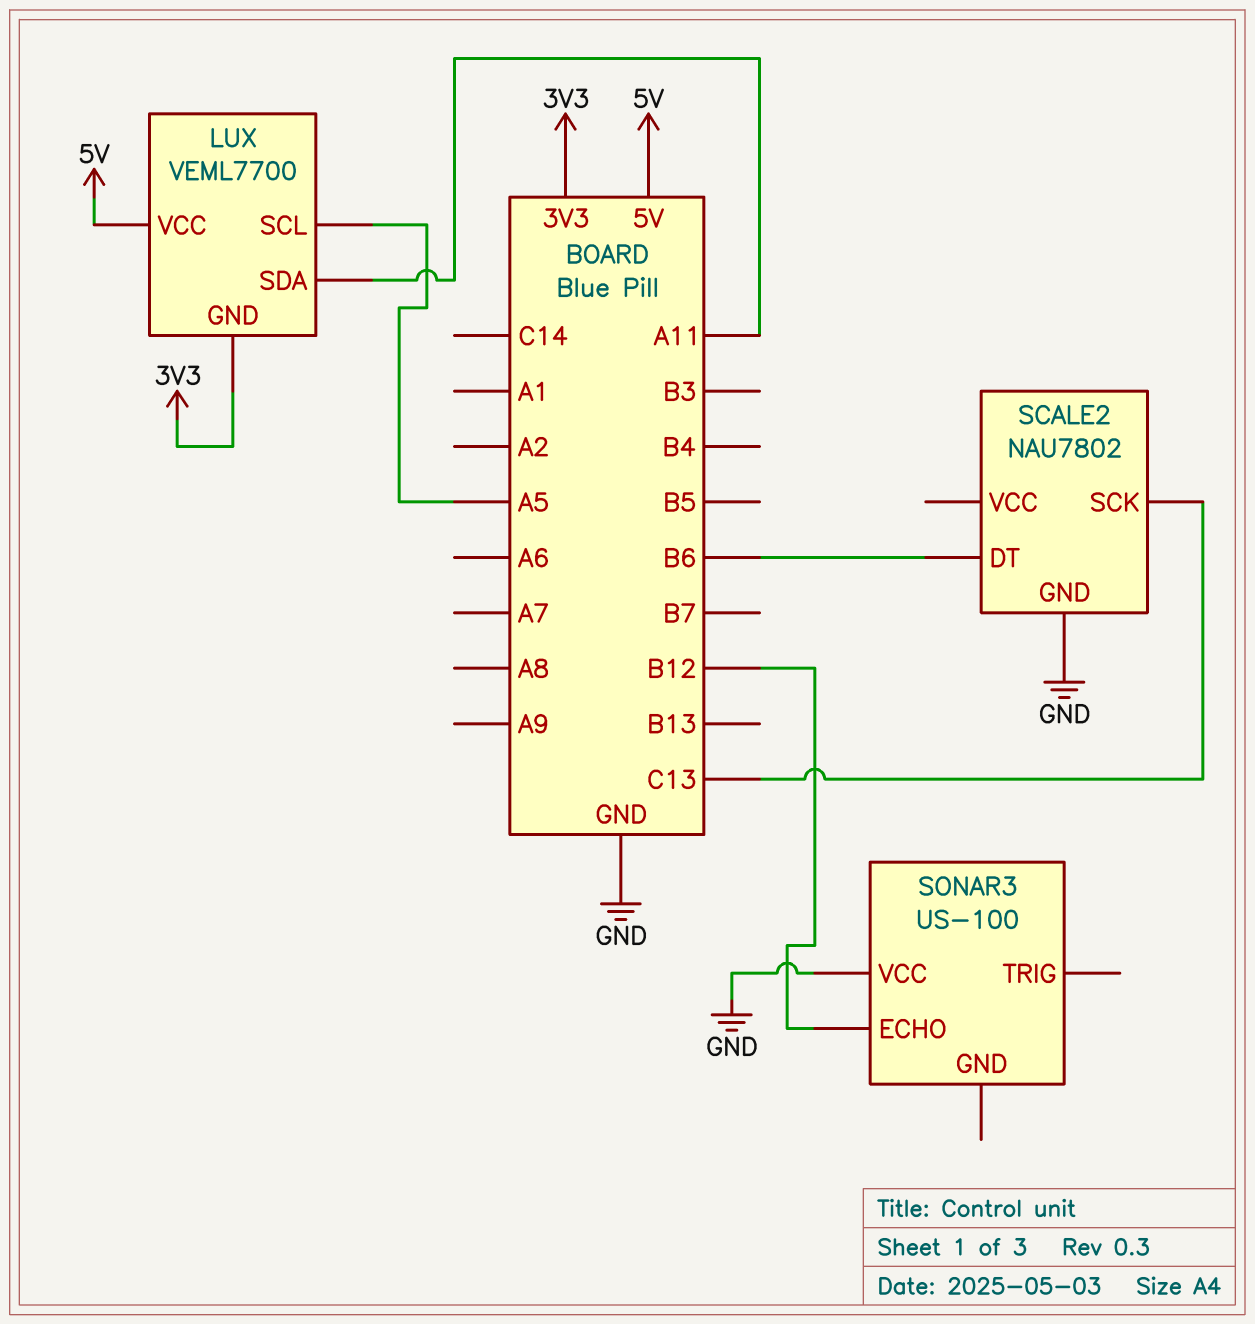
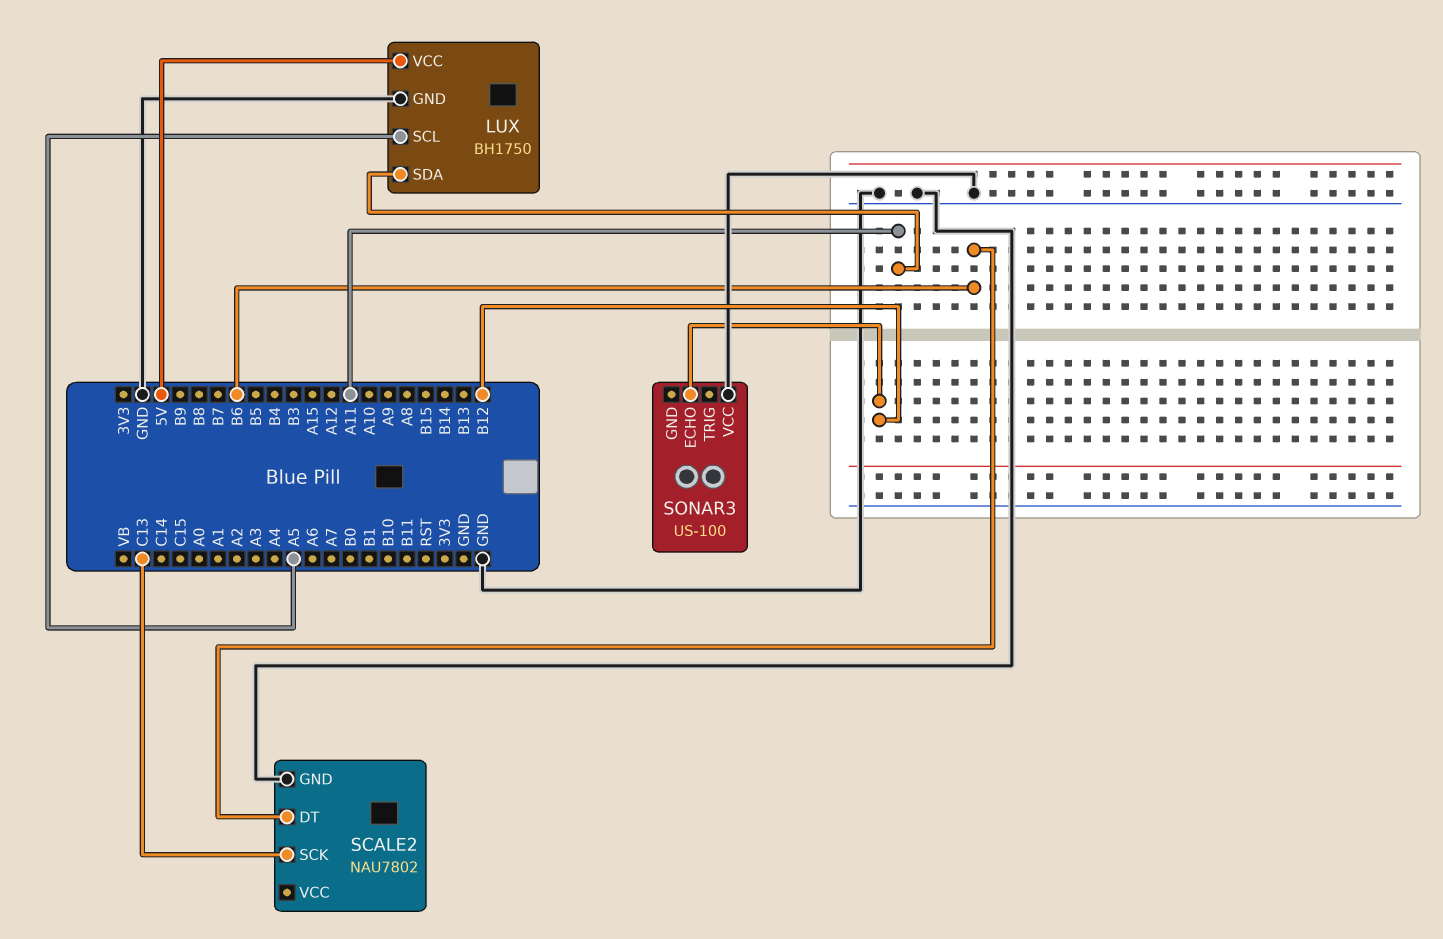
LUX: VEML7700 -> BH1750
LUX pin GND: 3V3 -> GND

